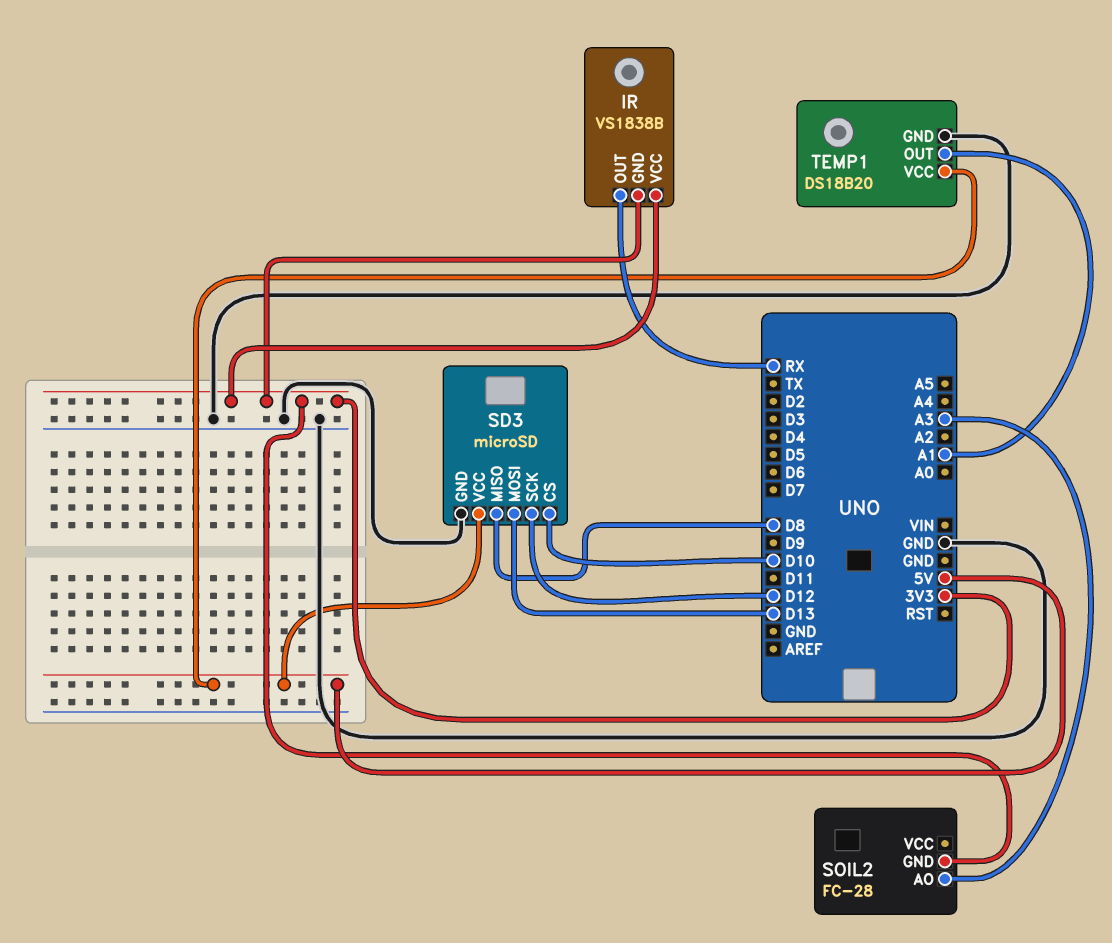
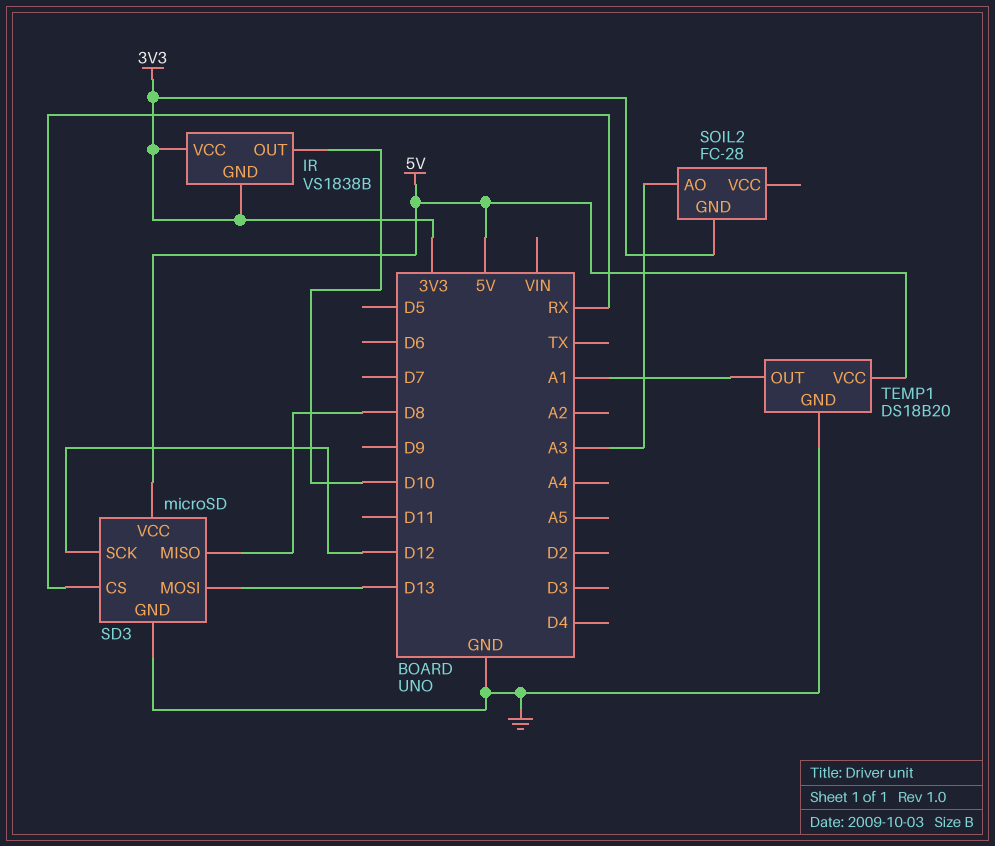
IR pin OUT: RX -> D10
SD3 pin CS: D10 -> RX

